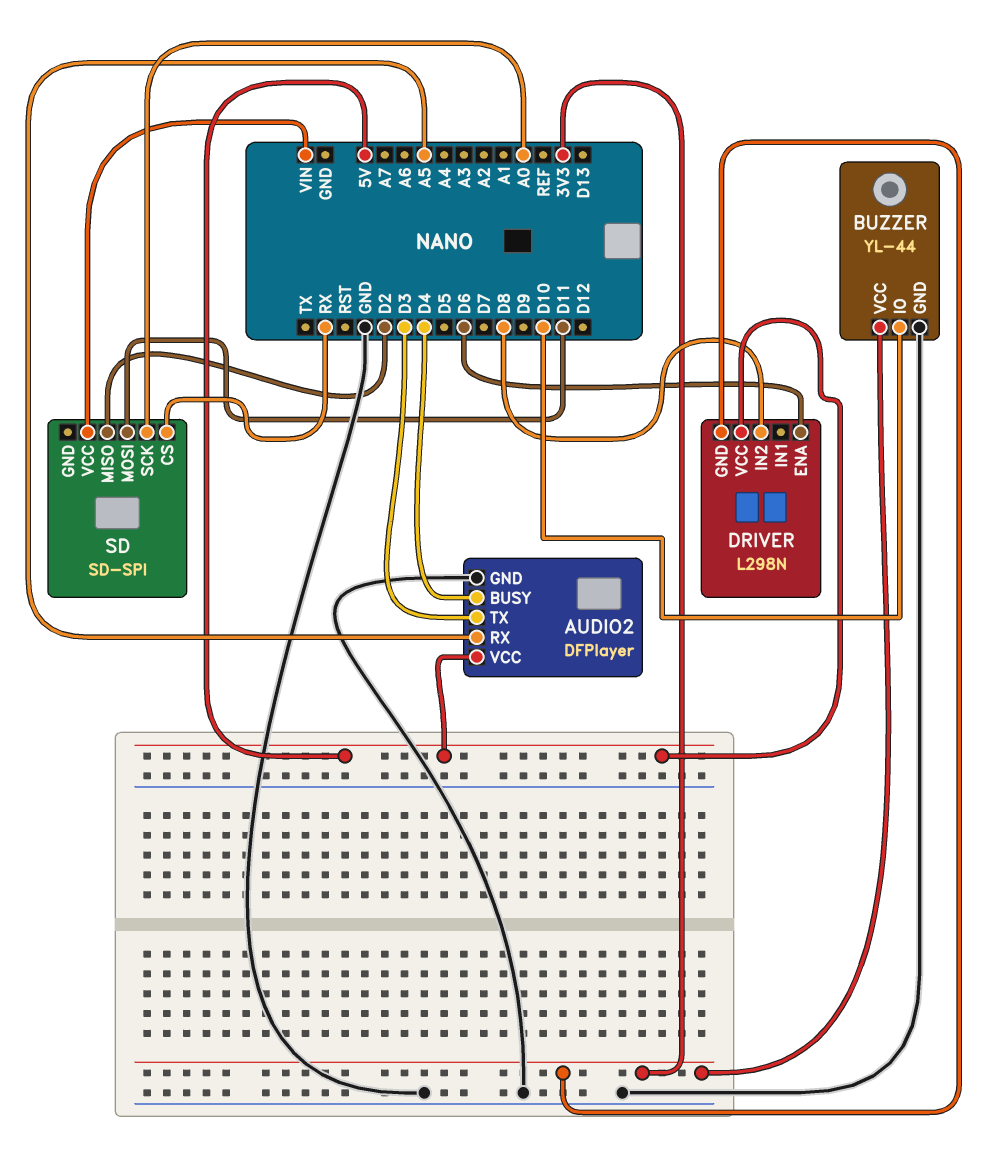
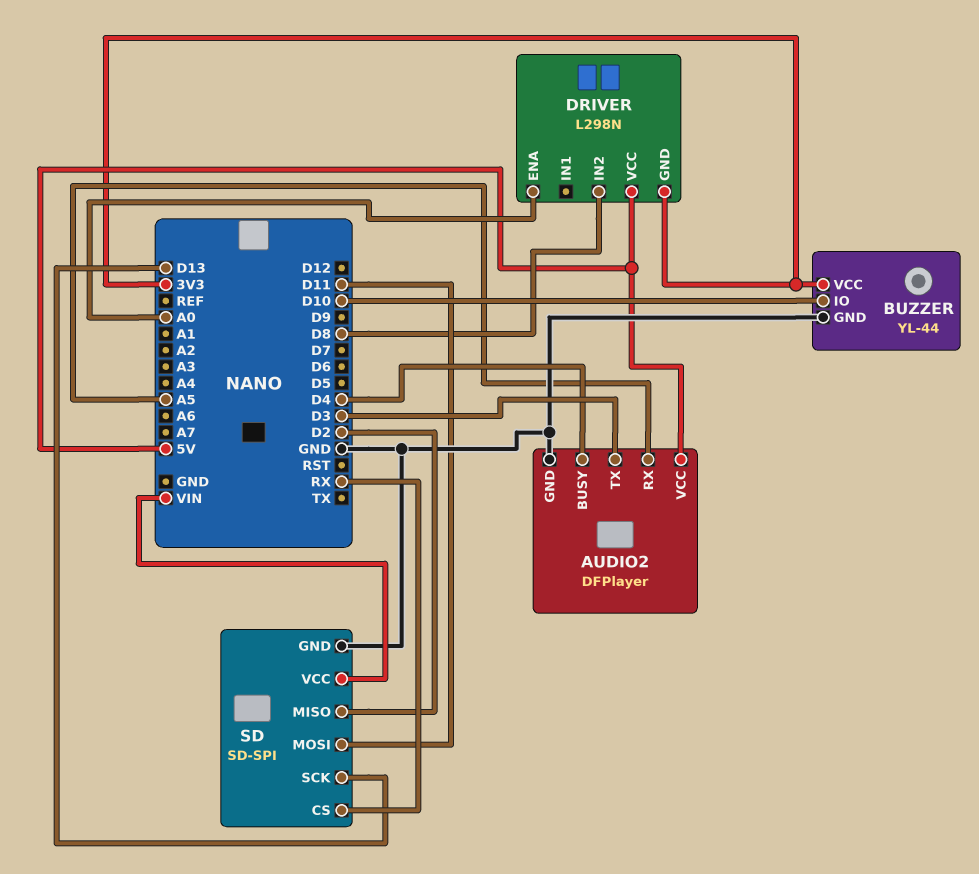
DRIVER pin ENA: D6 -> A0
SD pin GND: none -> GND
SD pin SCK: A0 -> D13

